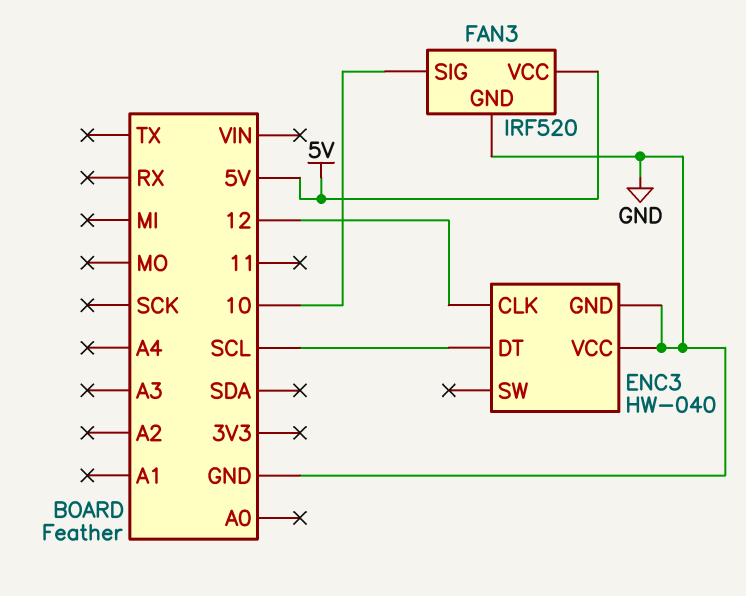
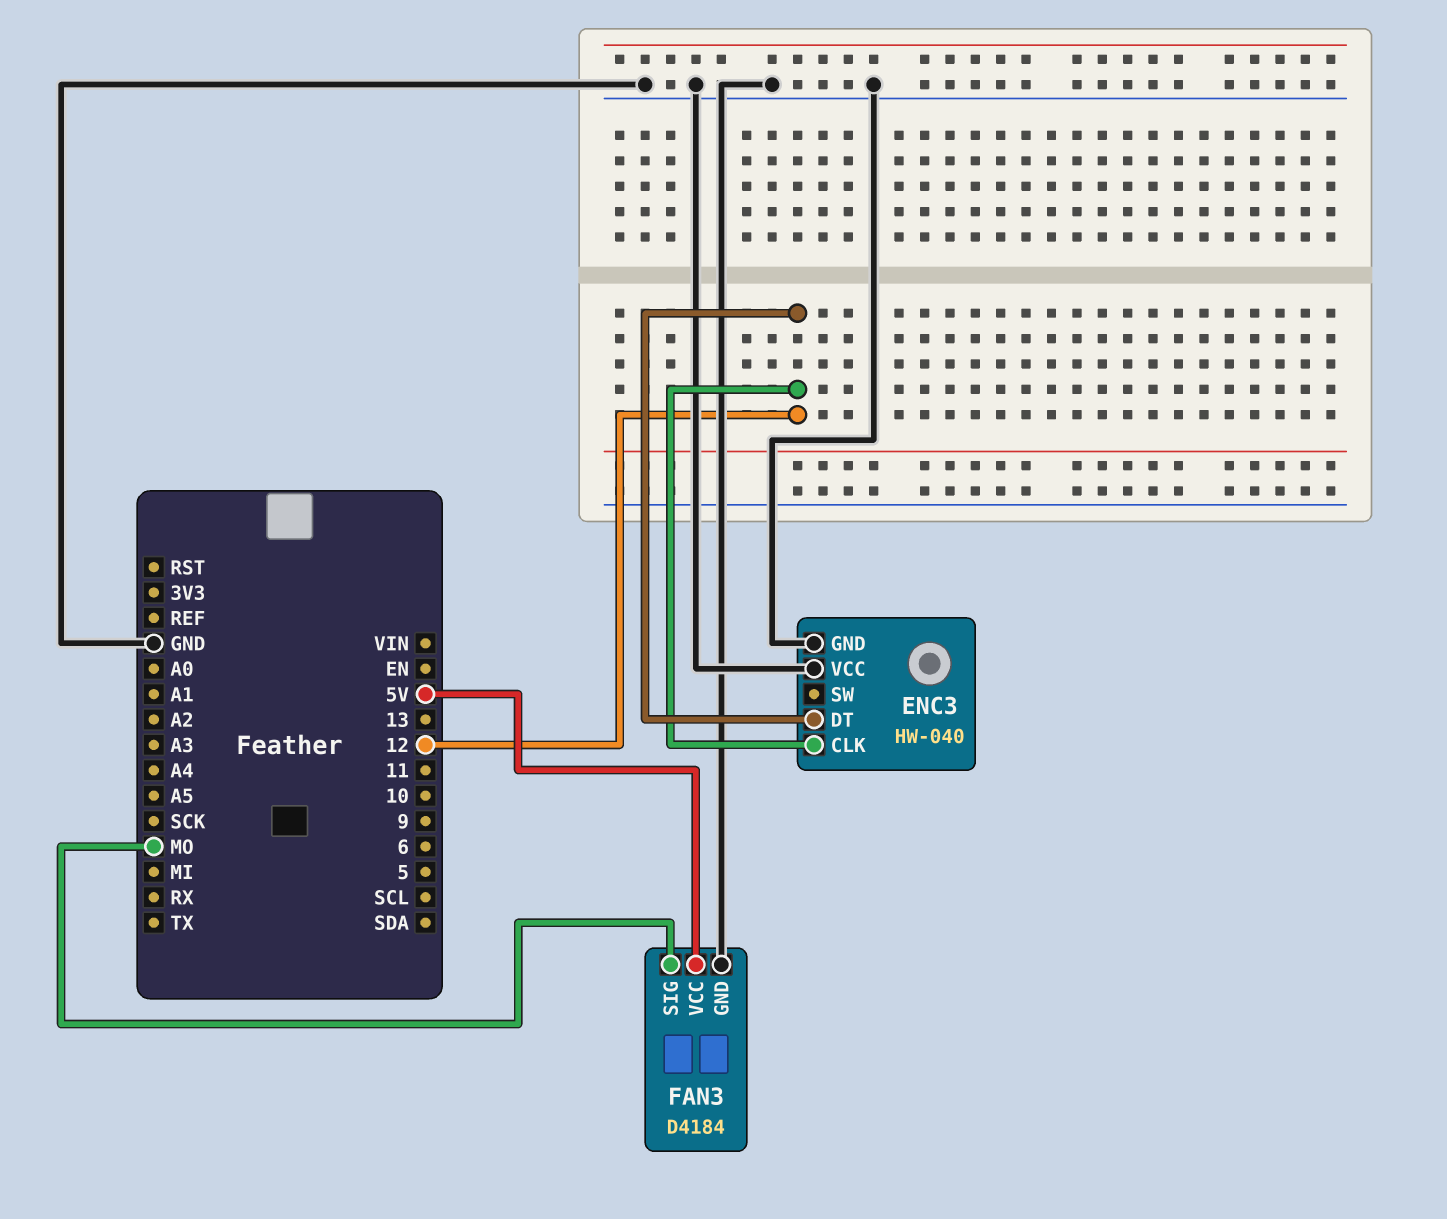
ENC3 pin DT: SCL -> 12
FAN3: IRF520 -> D4184
FAN3 pin SIG: 10 -> MO

